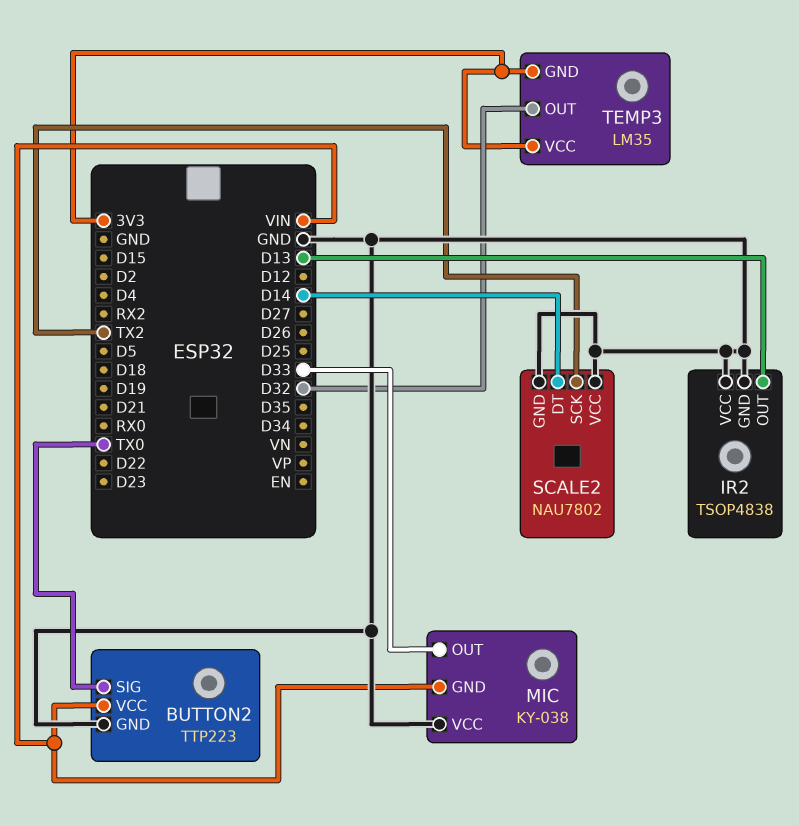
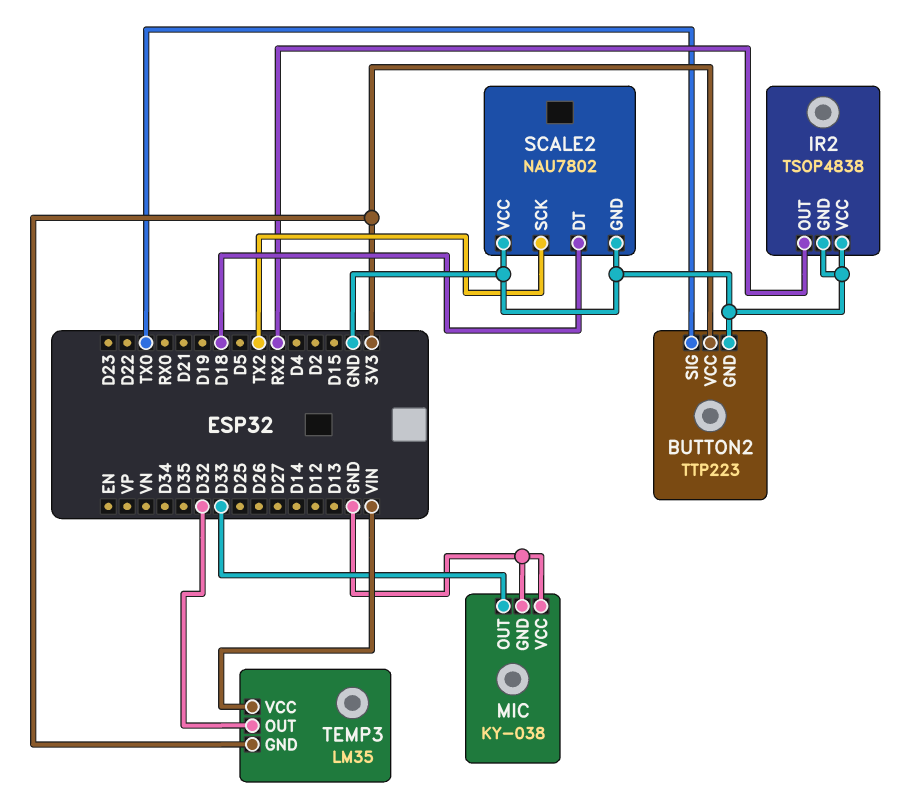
BUTTON2 pin VCC: VIN -> 3V3
IR2 pin OUT: D13 -> RX2
MIC pin GND: VIN -> GND
SCALE2 pin DT: D14 -> D18
TEMP3 pin VCC: 3V3 -> VIN

